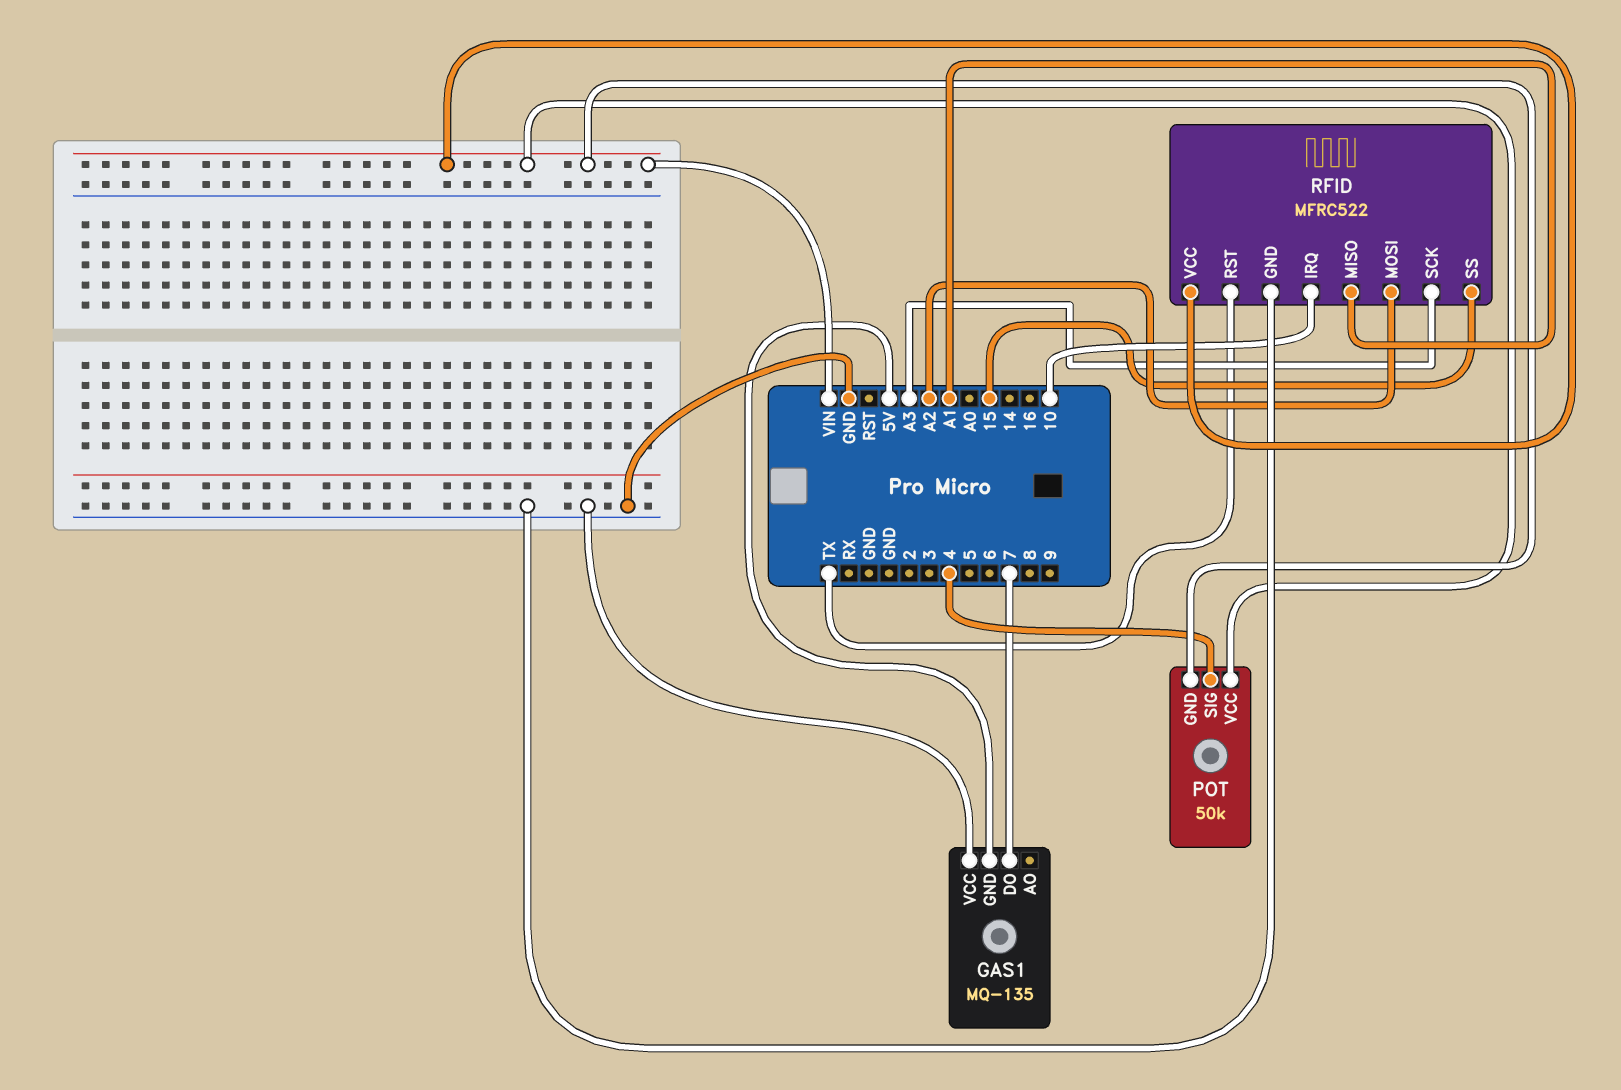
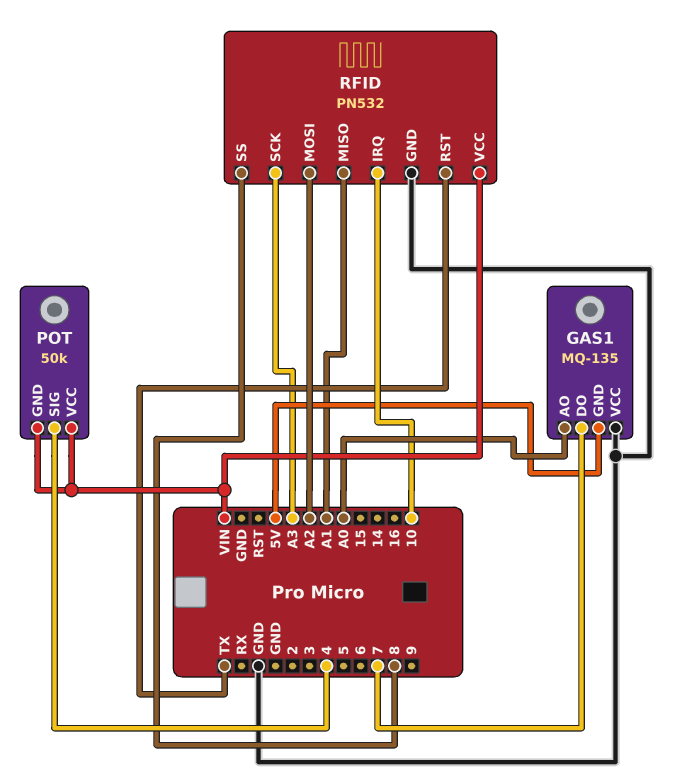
GAS1 pin AO: none -> A0
RFID: MFRC522 -> PN532
RFID pin SS: 15 -> 8

